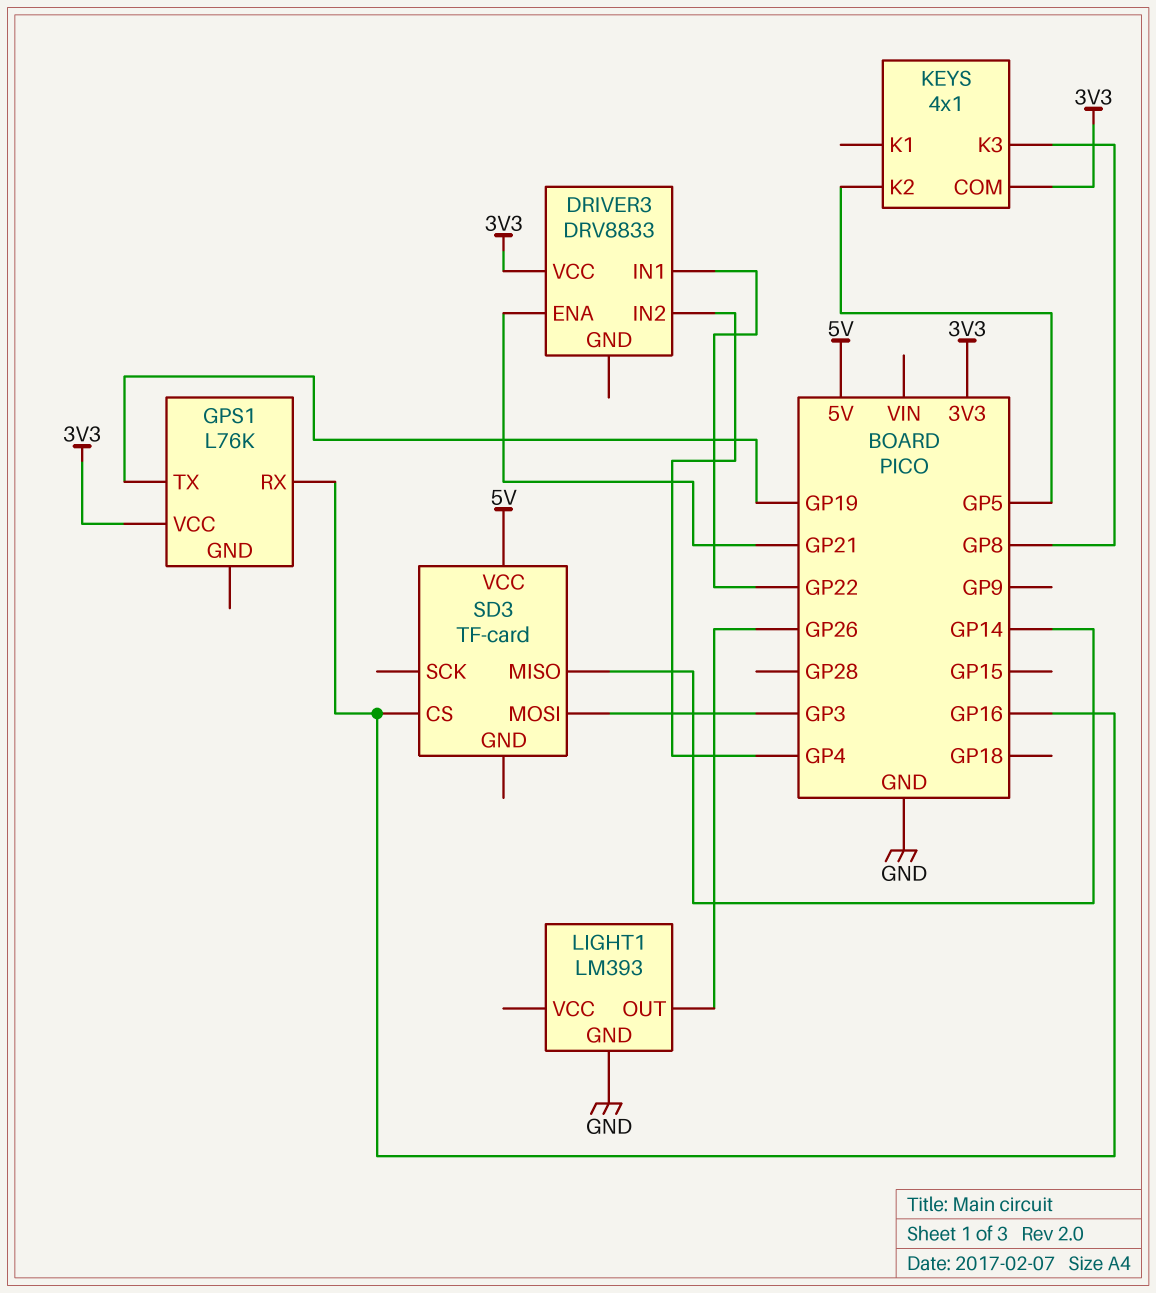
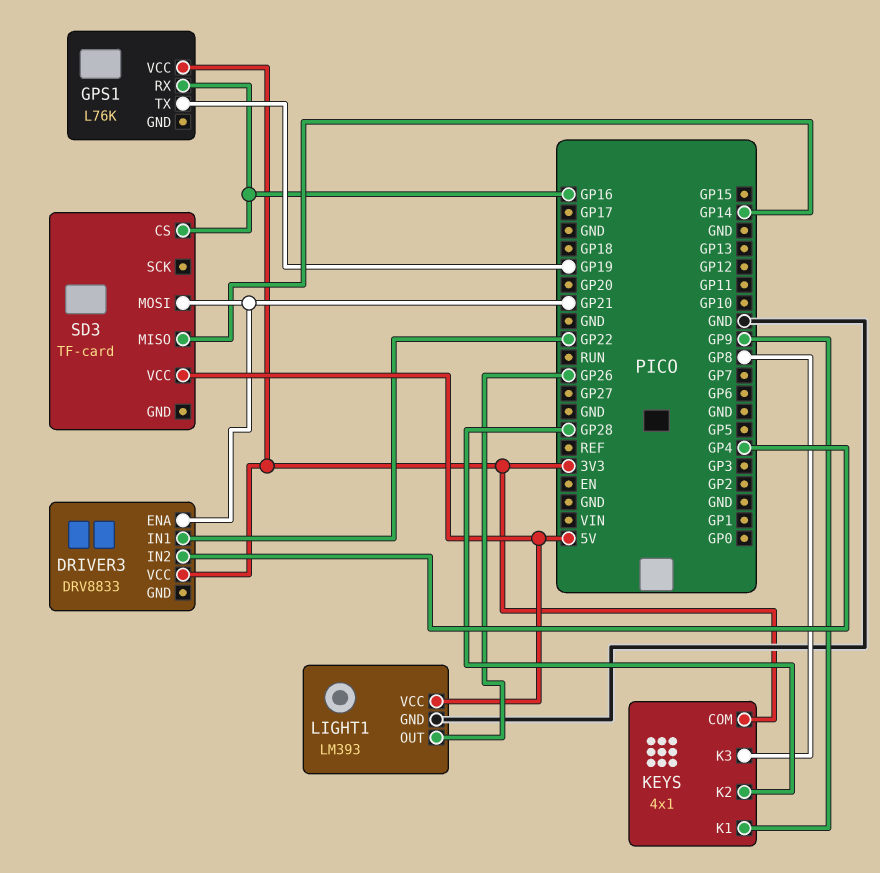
KEYS pin K1: none -> GP9
KEYS pin K2: GP5 -> GP28
LIGHT1 pin VCC: none -> 5V
SD3 pin MOSI: GP3 -> GP21

